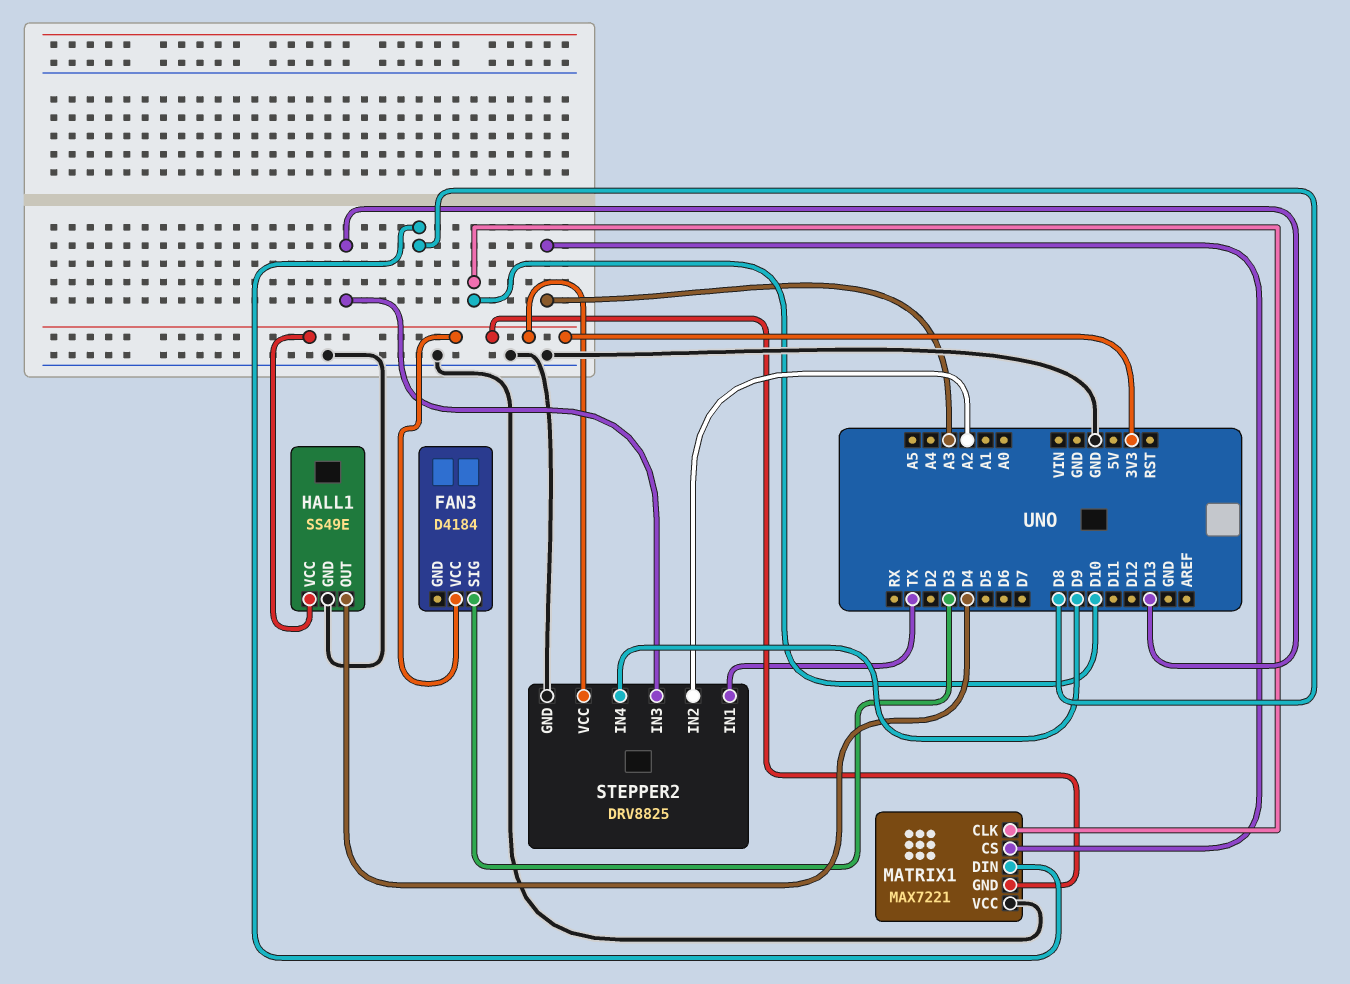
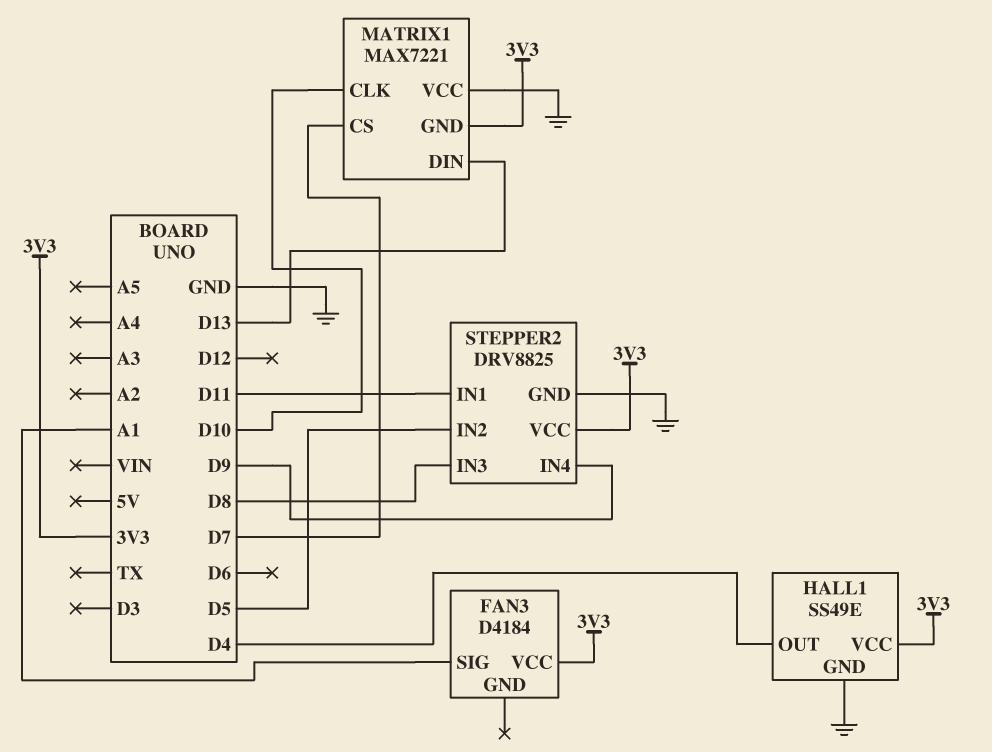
FAN3 pin SIG: D3 -> A1
MATRIX1 pin CS: A3 -> D7
MATRIX1 pin DIN: D8 -> D13
STEPPER2 pin IN1: TX -> D11
STEPPER2 pin IN2: A2 -> D5
STEPPER2 pin IN3: D13 -> D8

